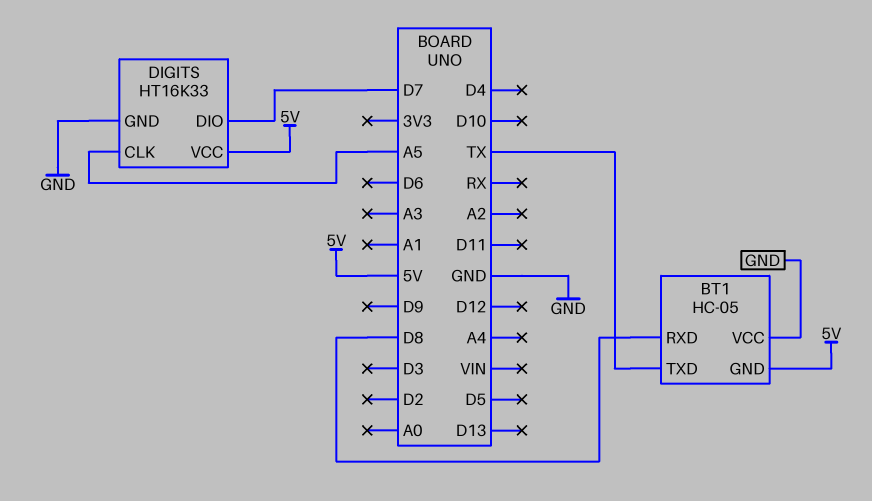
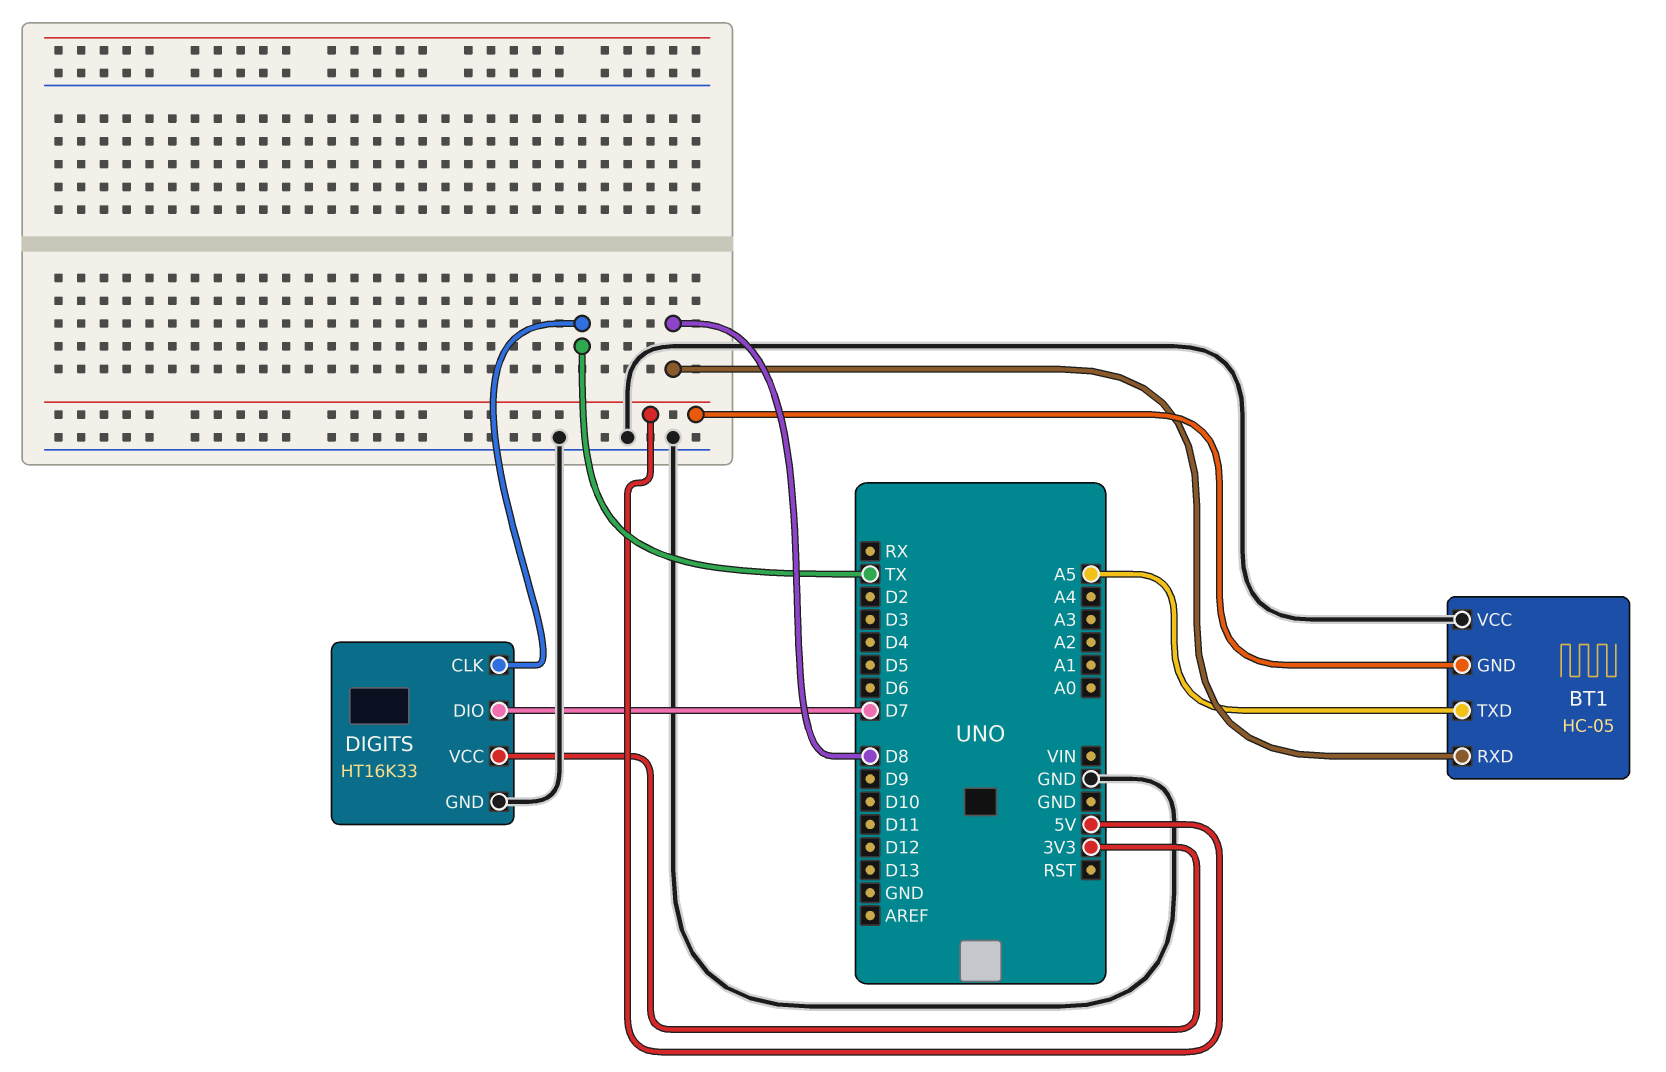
BT1 pin TXD: TX -> A5
DIGITS pin CLK: A5 -> TX
DIGITS pin VCC: 5V -> 3V3

